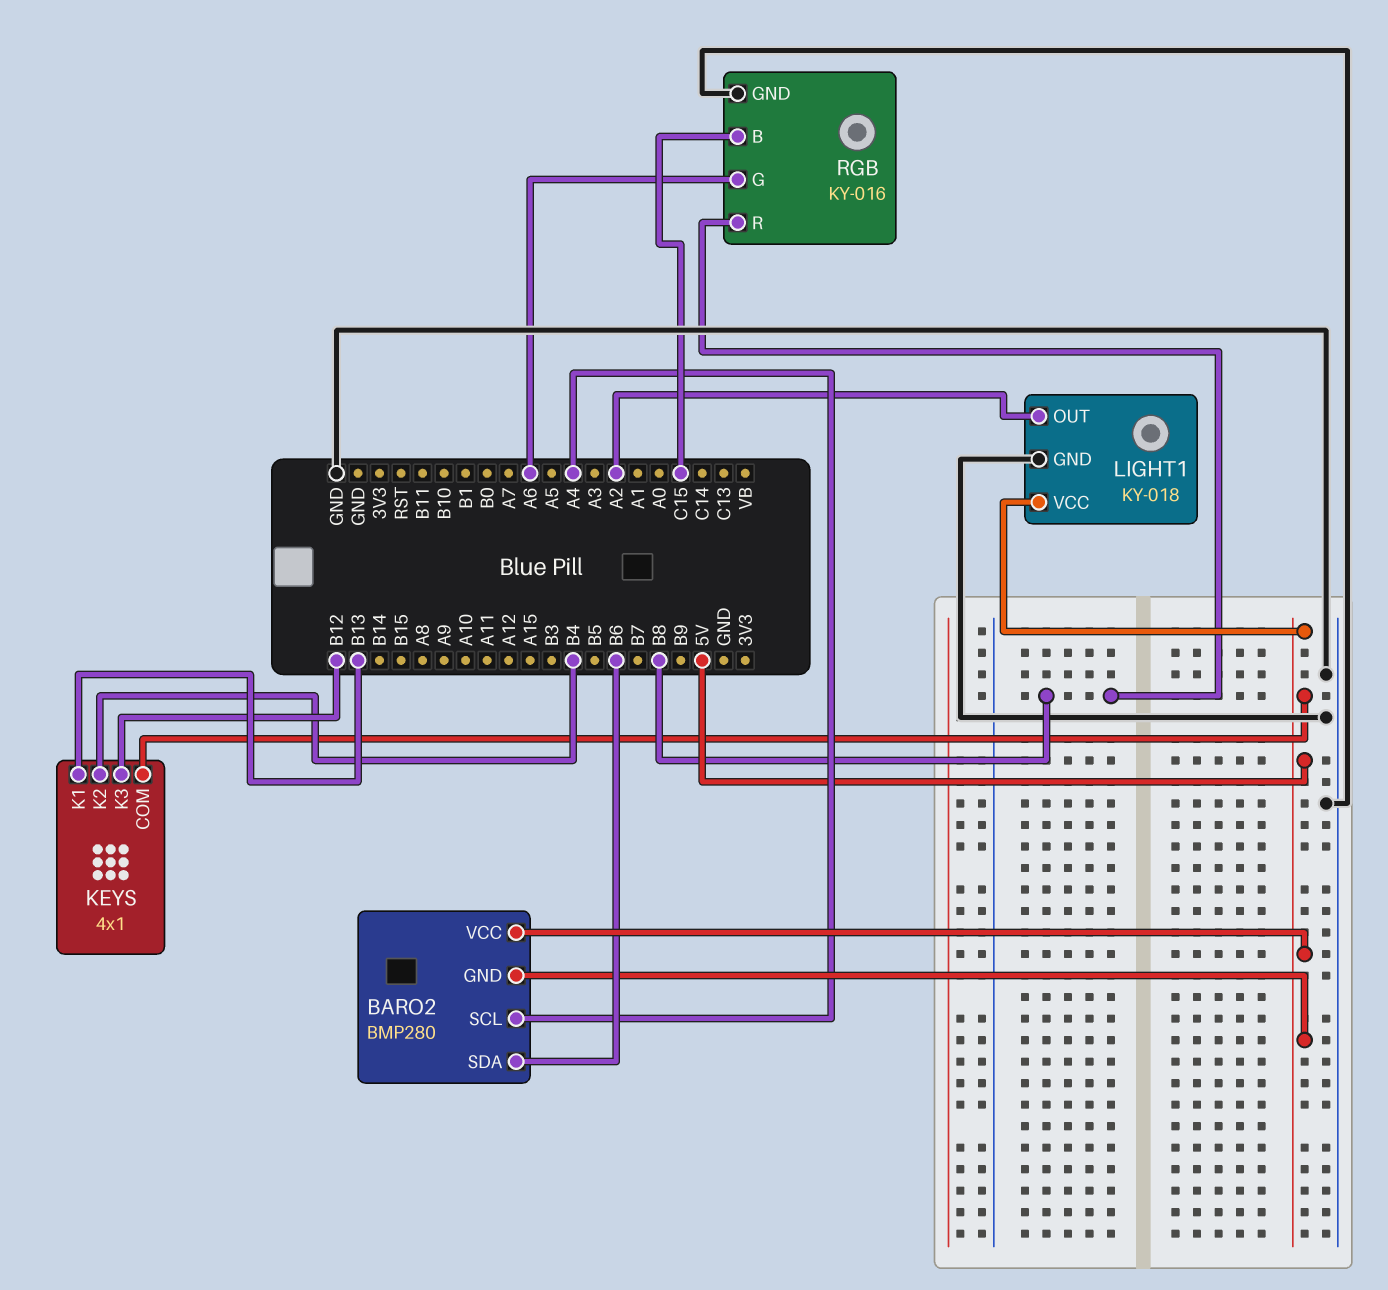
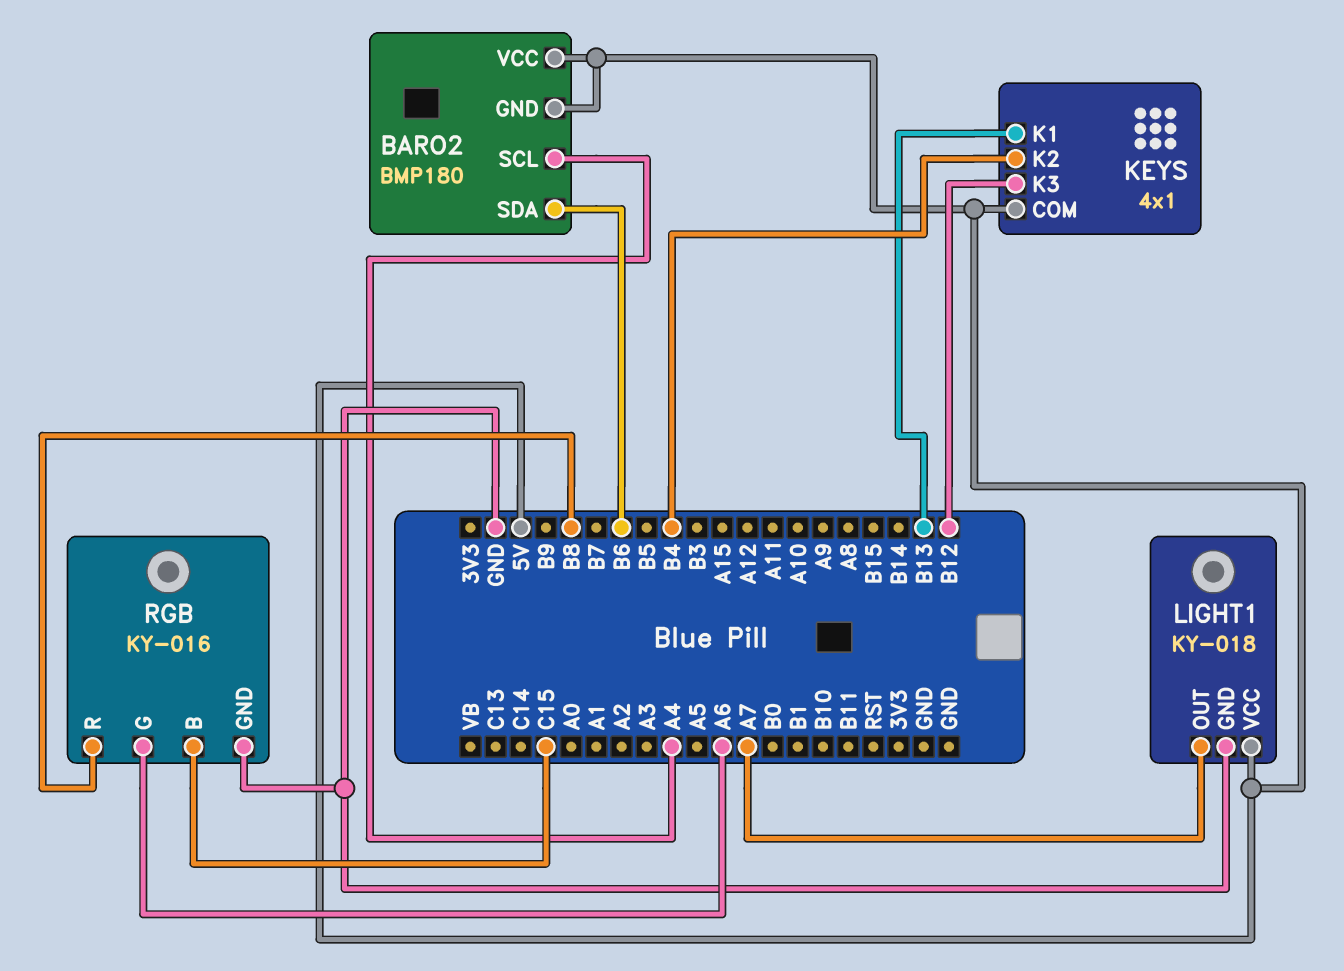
BARO2: BMP280 -> BMP180
LIGHT1 pin OUT: A2 -> A7

